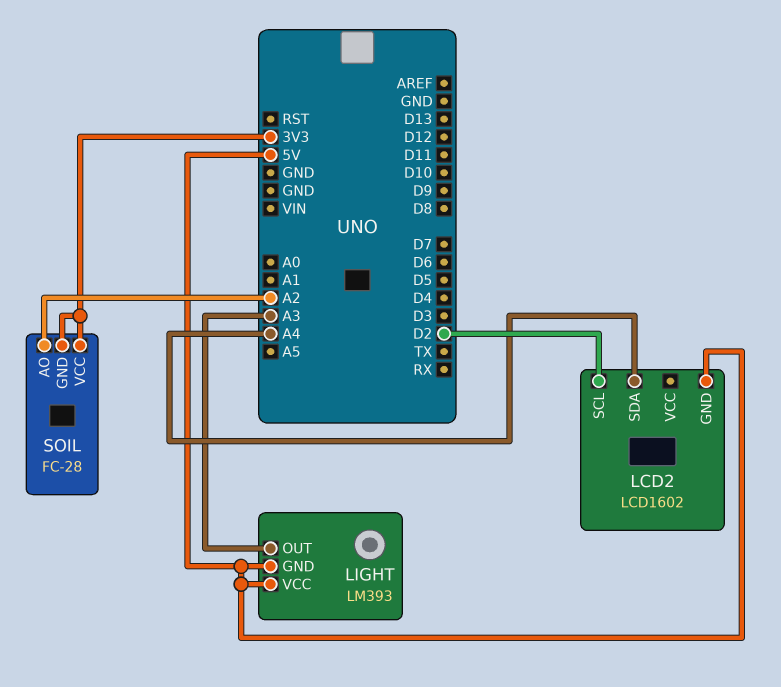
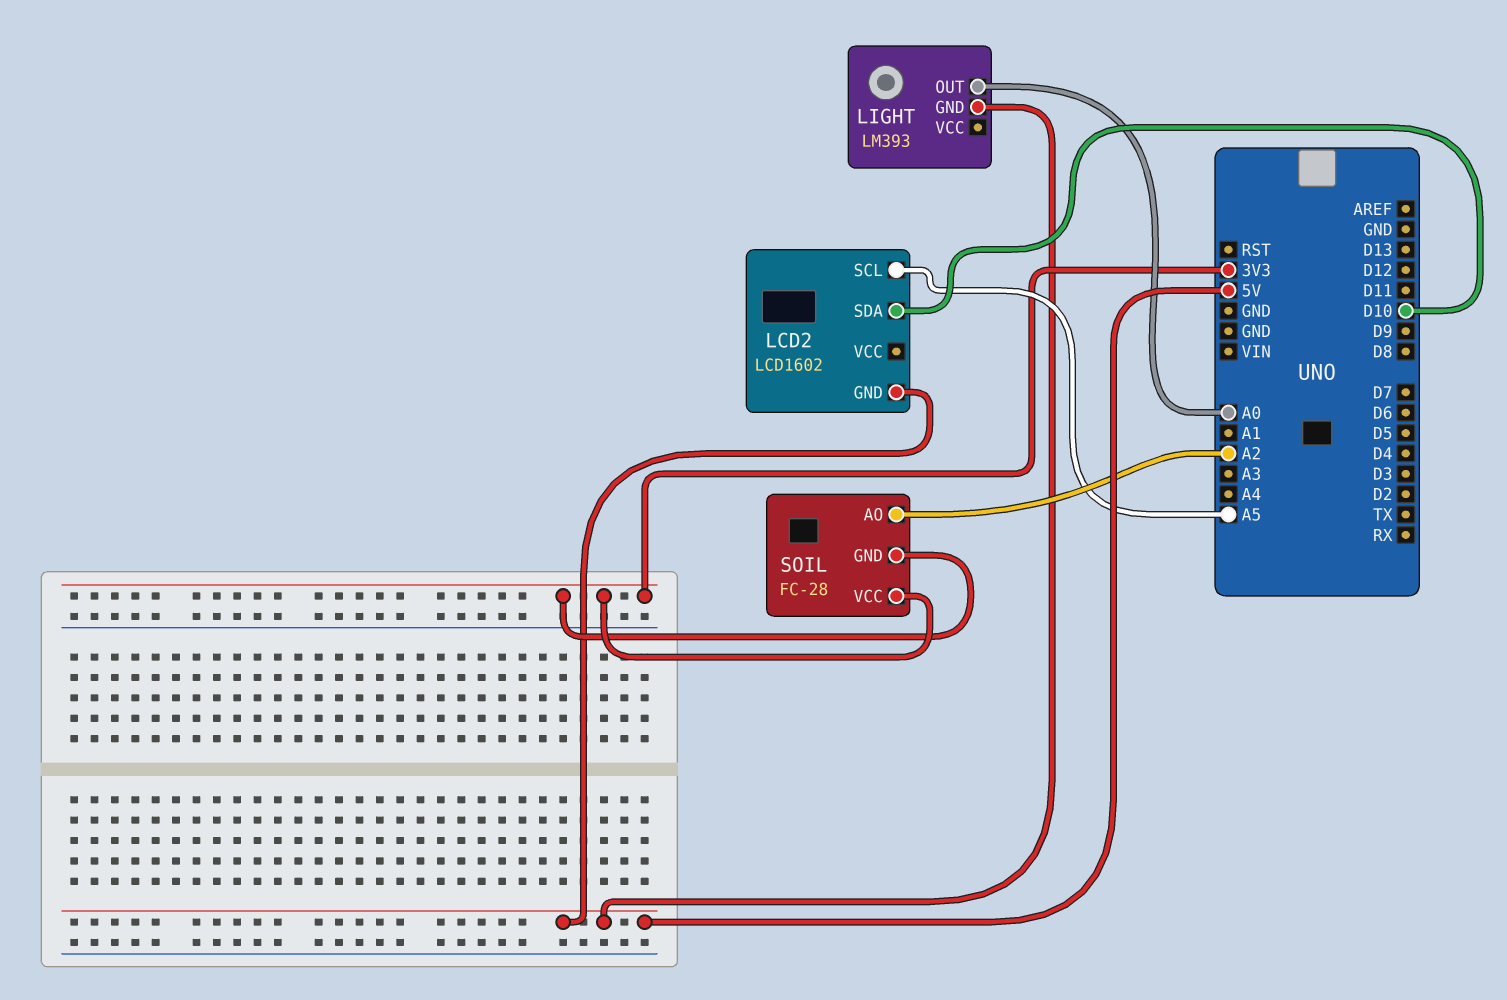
LCD2 pin SCL: D2 -> A5
LCD2 pin SDA: A4 -> D10
LIGHT pin OUT: A3 -> A0
LIGHT pin VCC: 5V -> none

